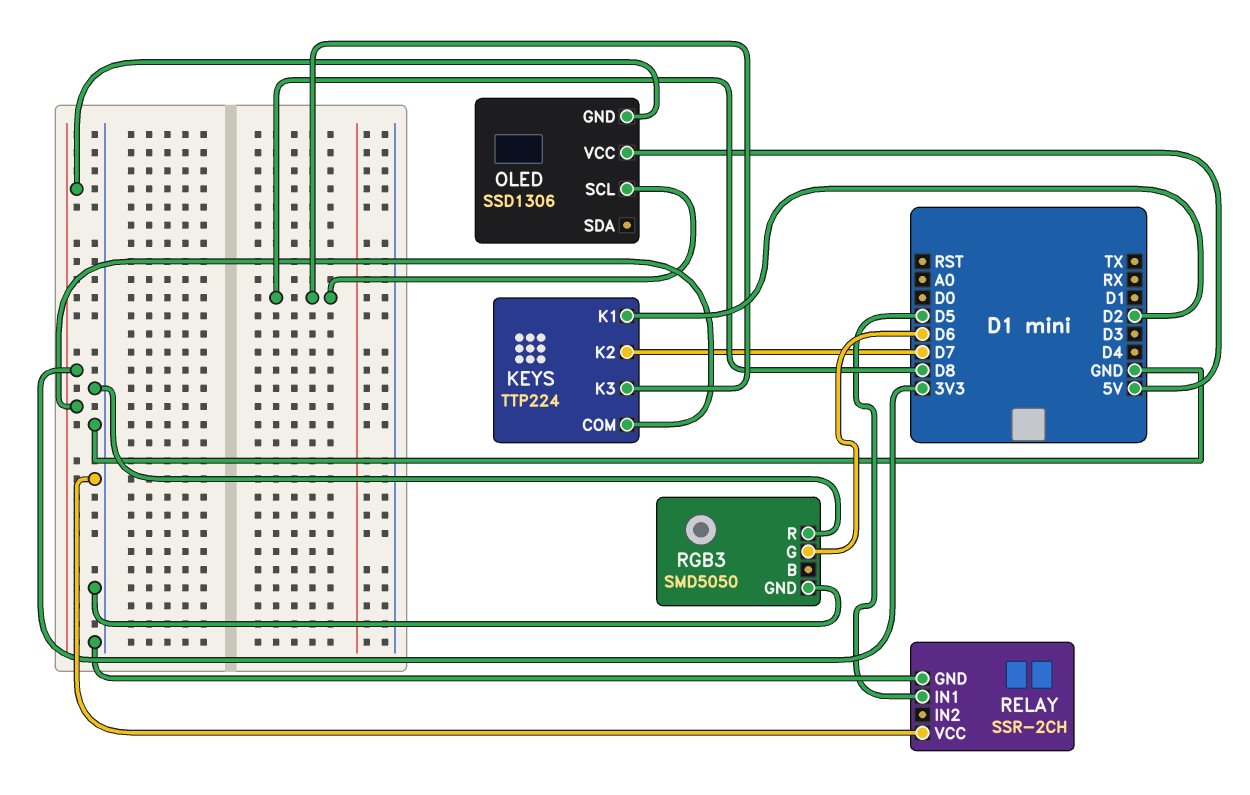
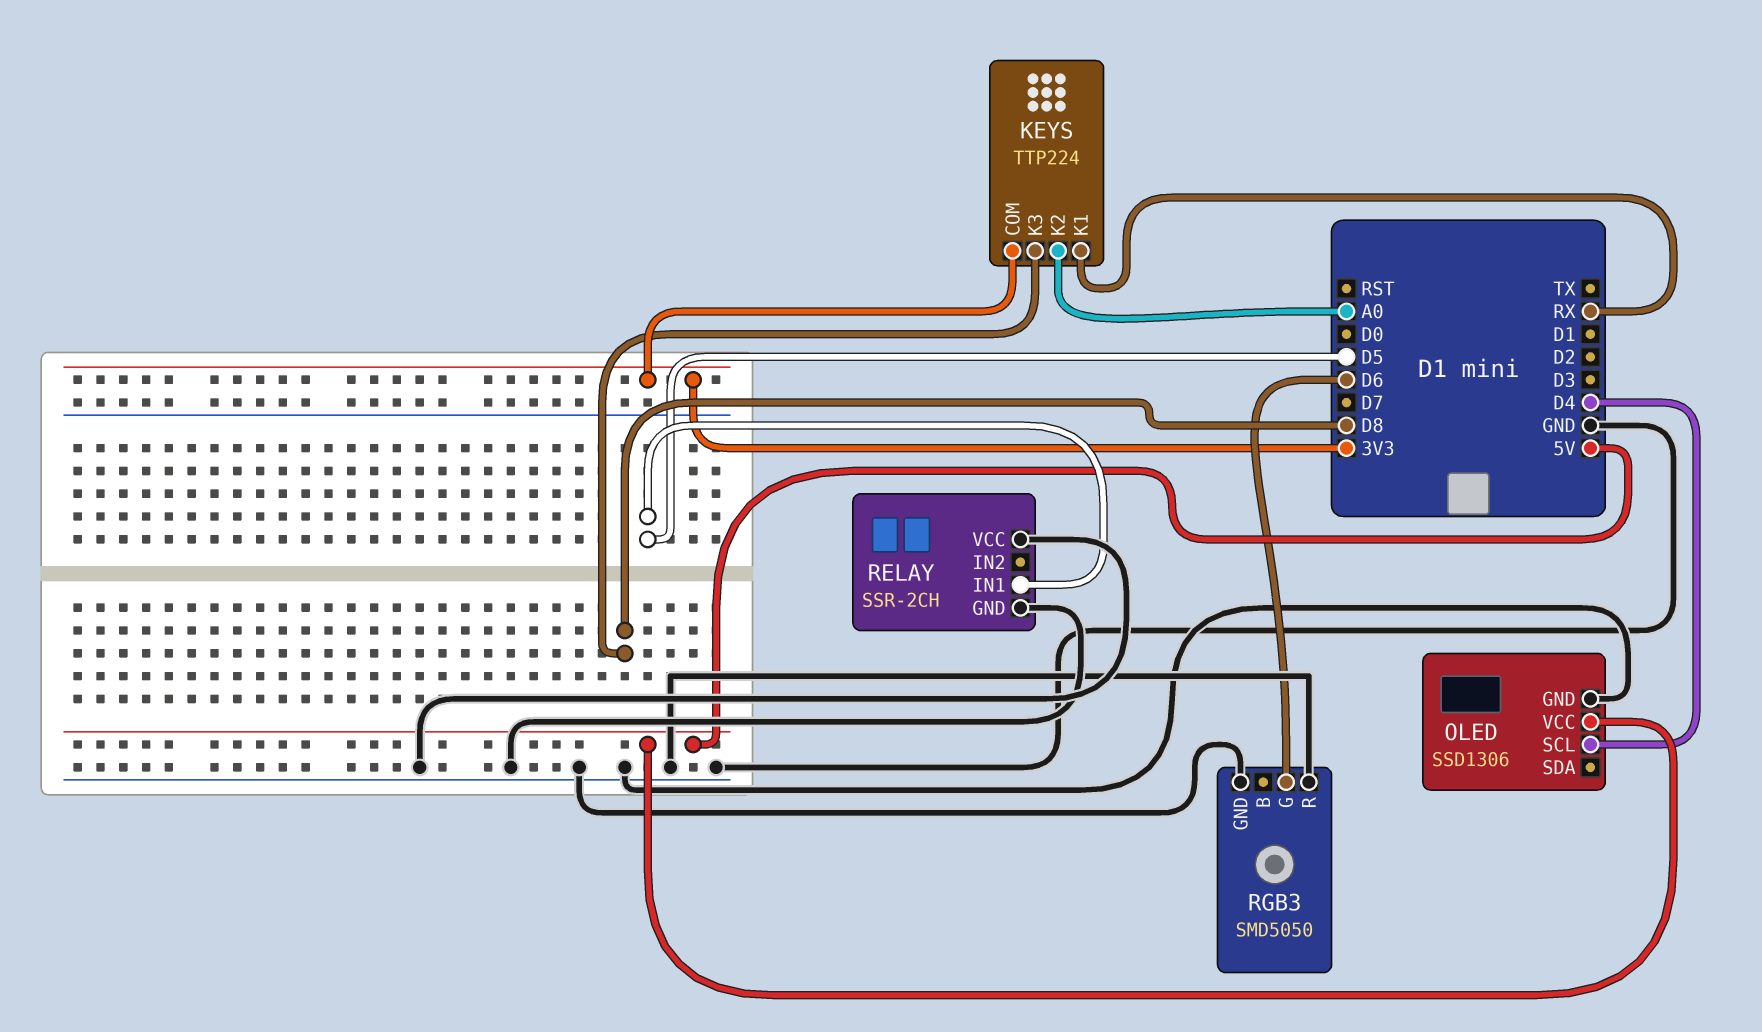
KEYS pin K1: D2 -> RX
KEYS pin K2: D7 -> A0
OLED pin GND: 3V3 -> GND
OLED pin SCL: D8 -> D4

